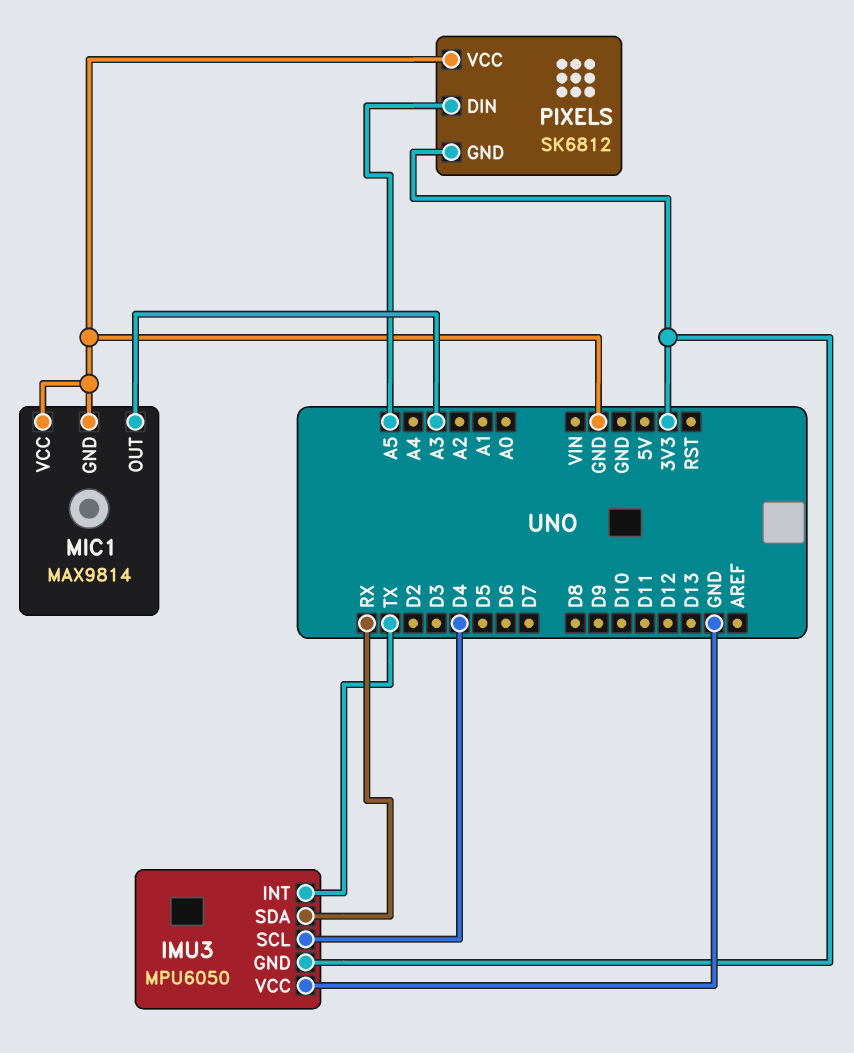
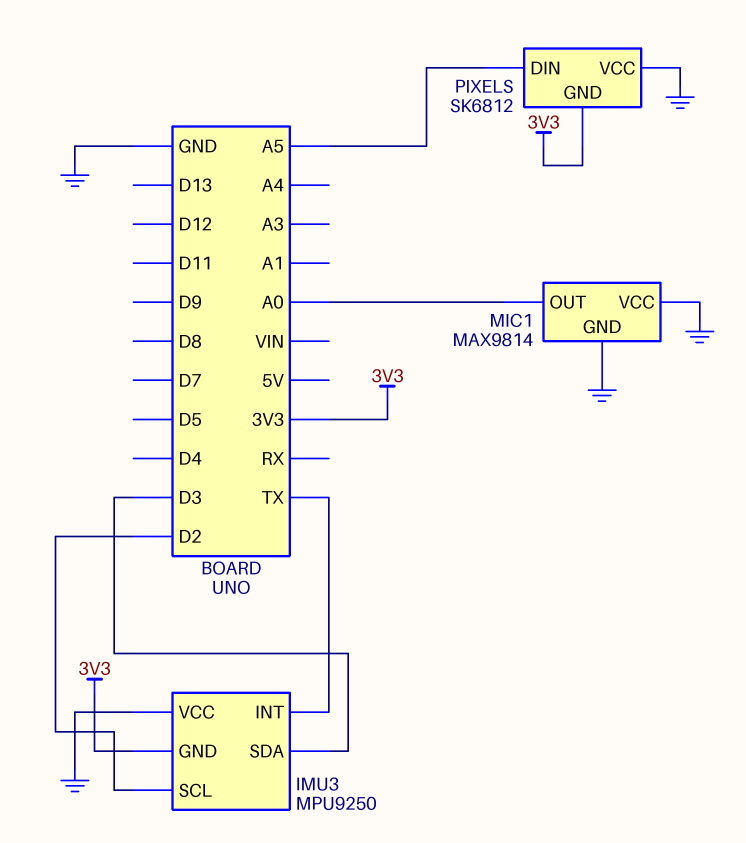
IMU3: MPU6050 -> MPU9250
IMU3 pin SCL: D4 -> D2
IMU3 pin SDA: RX -> D3
MIC1 pin OUT: A3 -> A0

